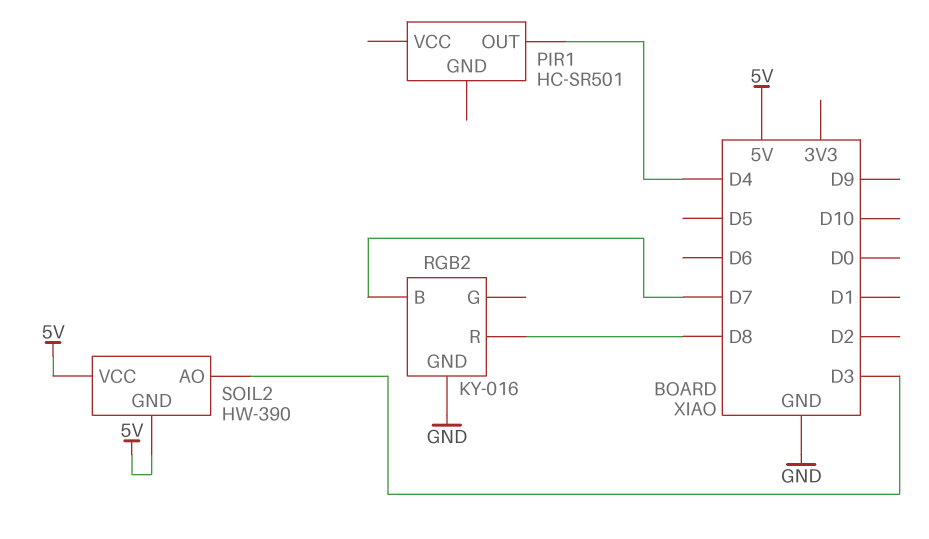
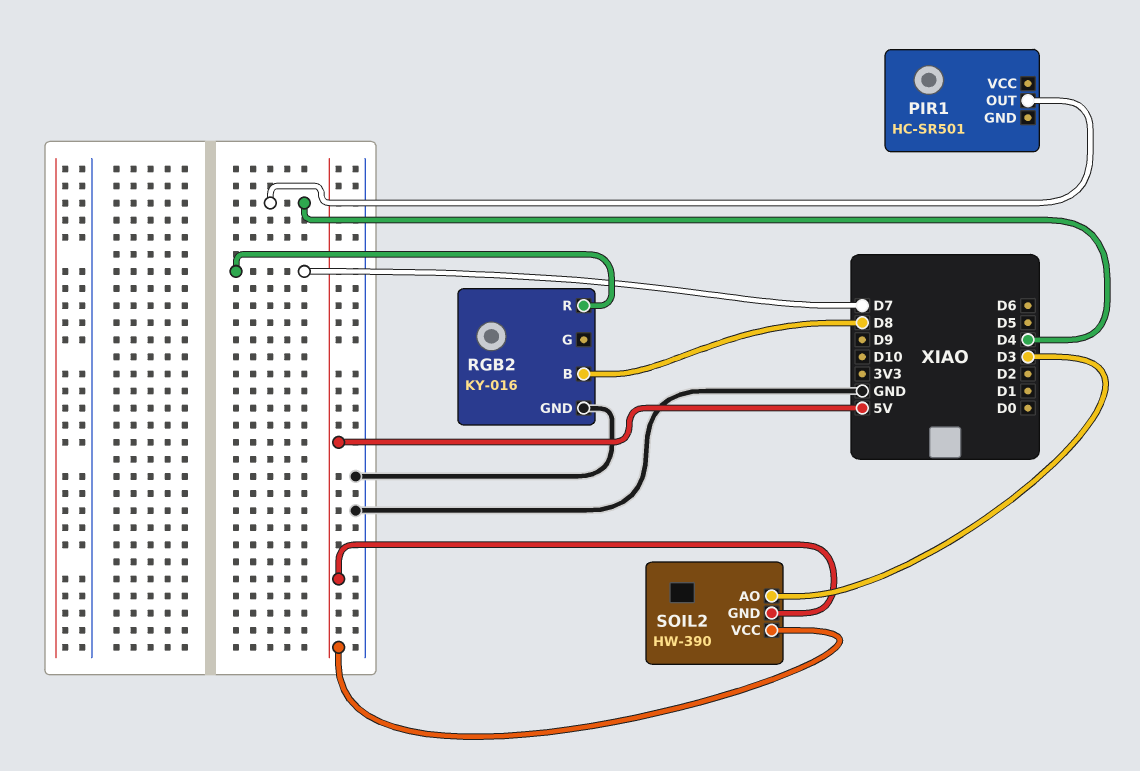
RGB2 pin B: D7 -> D8
RGB2 pin R: D8 -> D7

